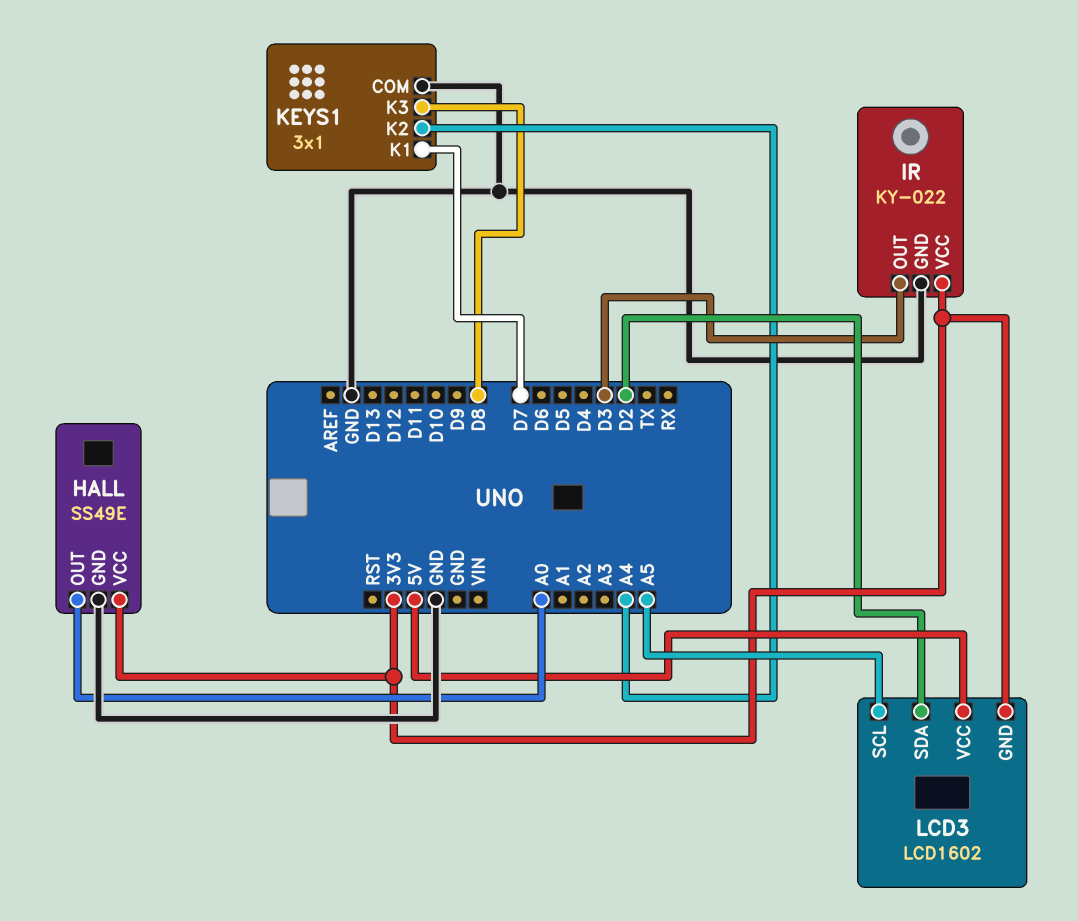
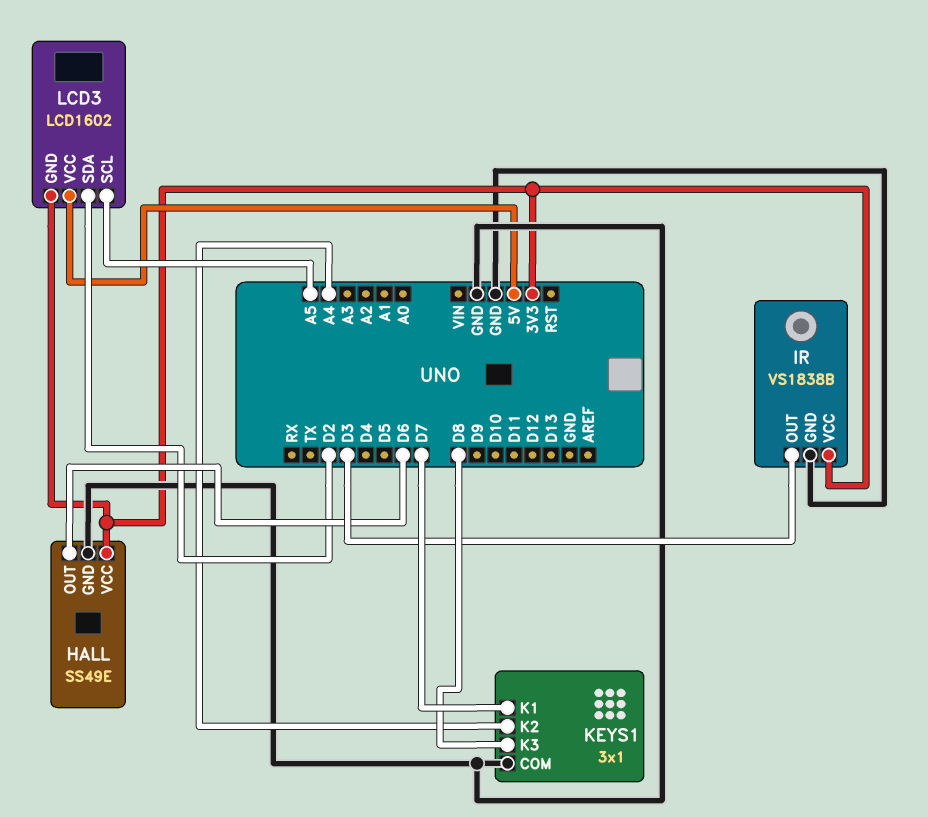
HALL pin OUT: A0 -> D6
IR: KY-022 -> VS1838B

